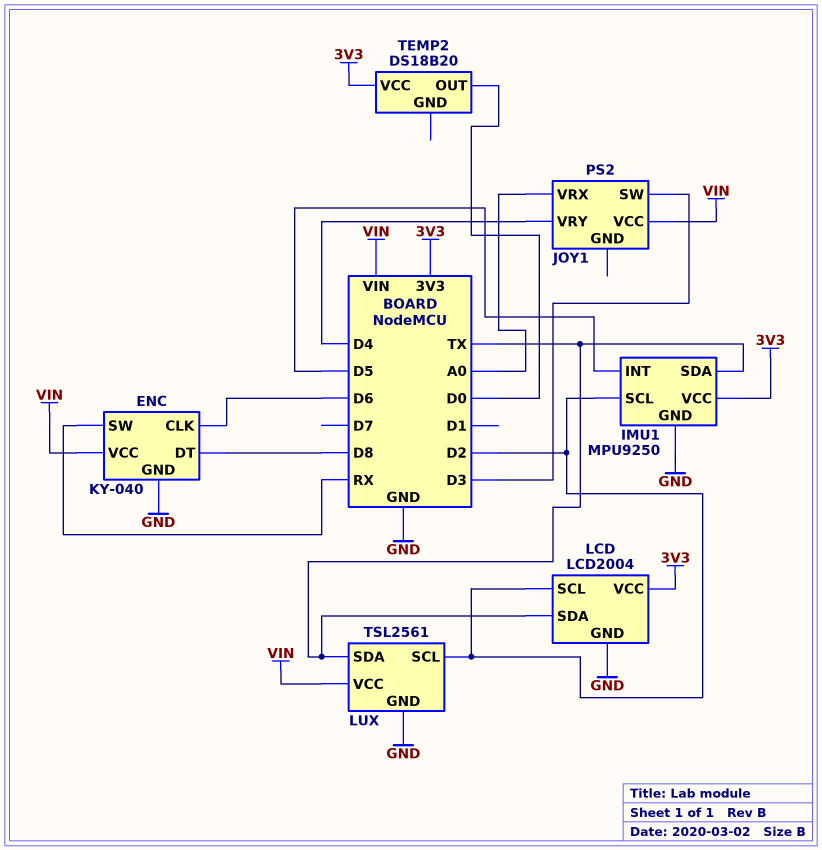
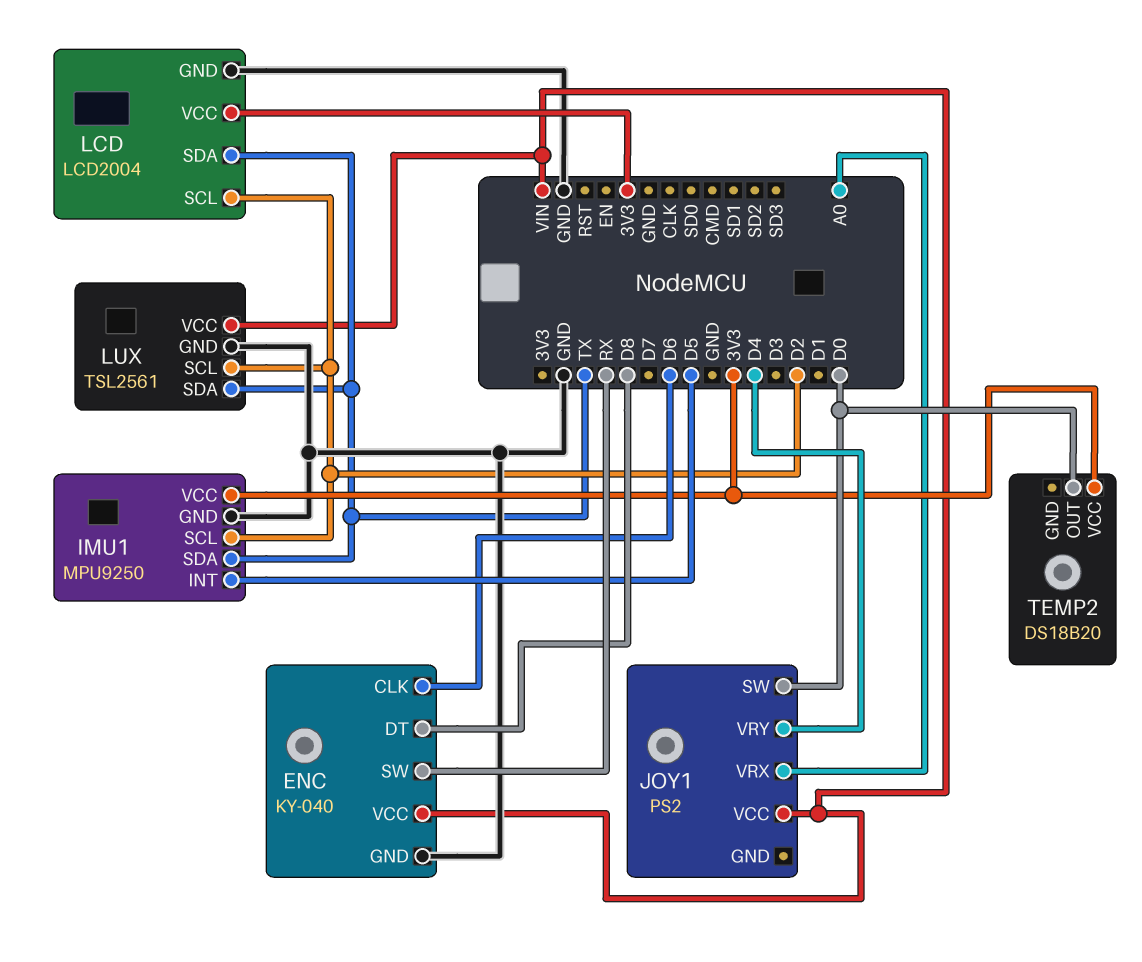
JOY1 pin SW: D3 -> D0

